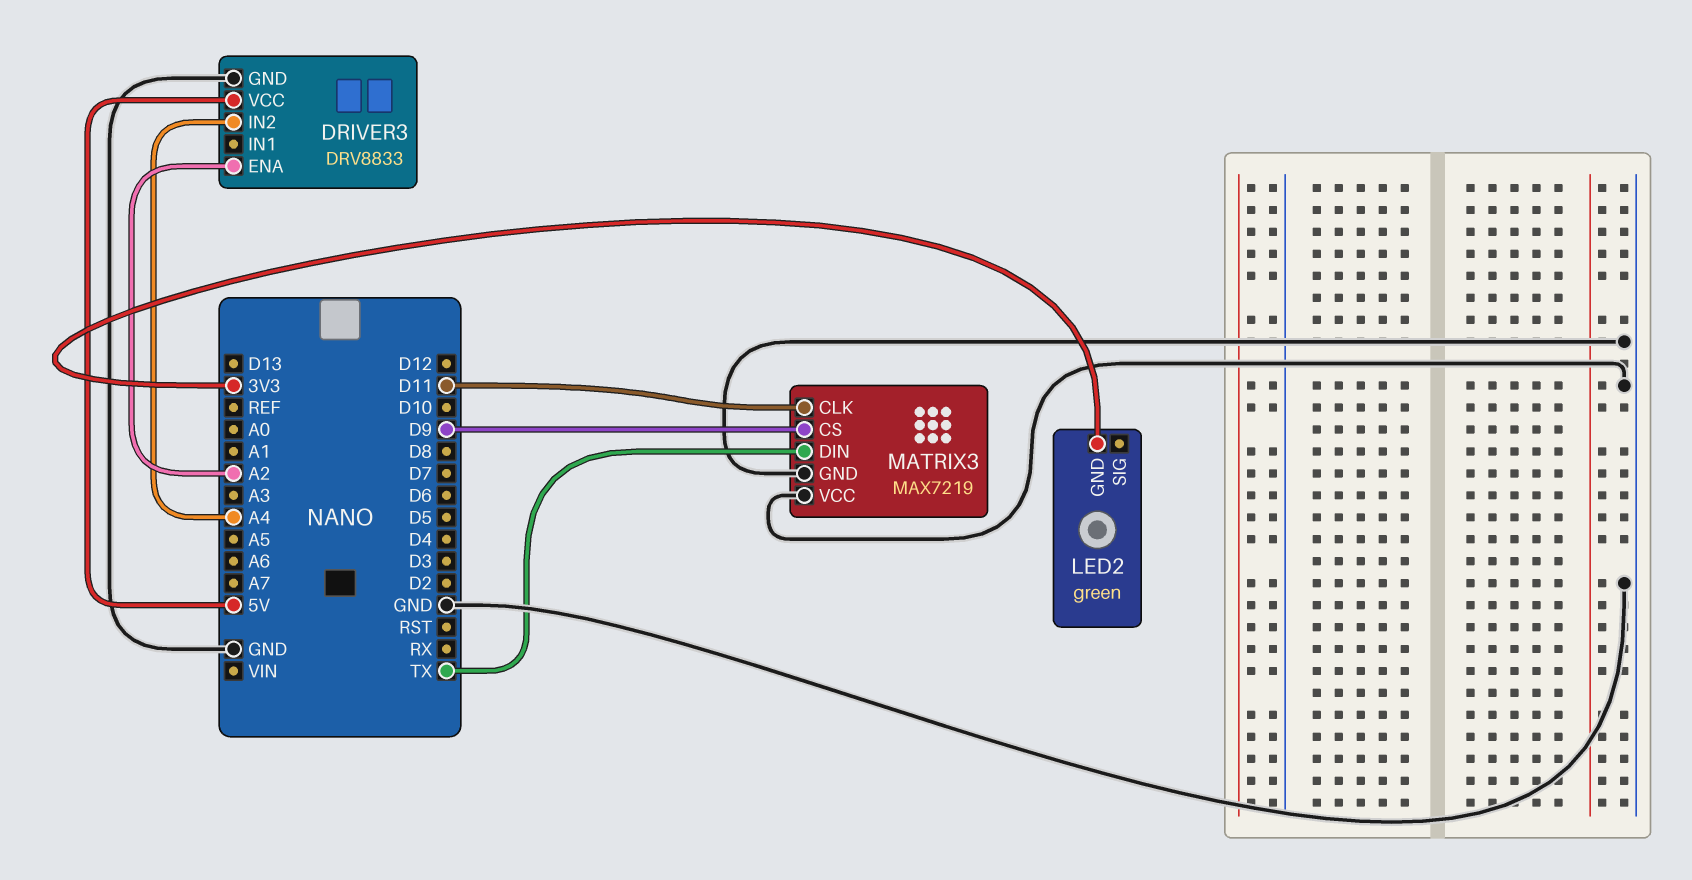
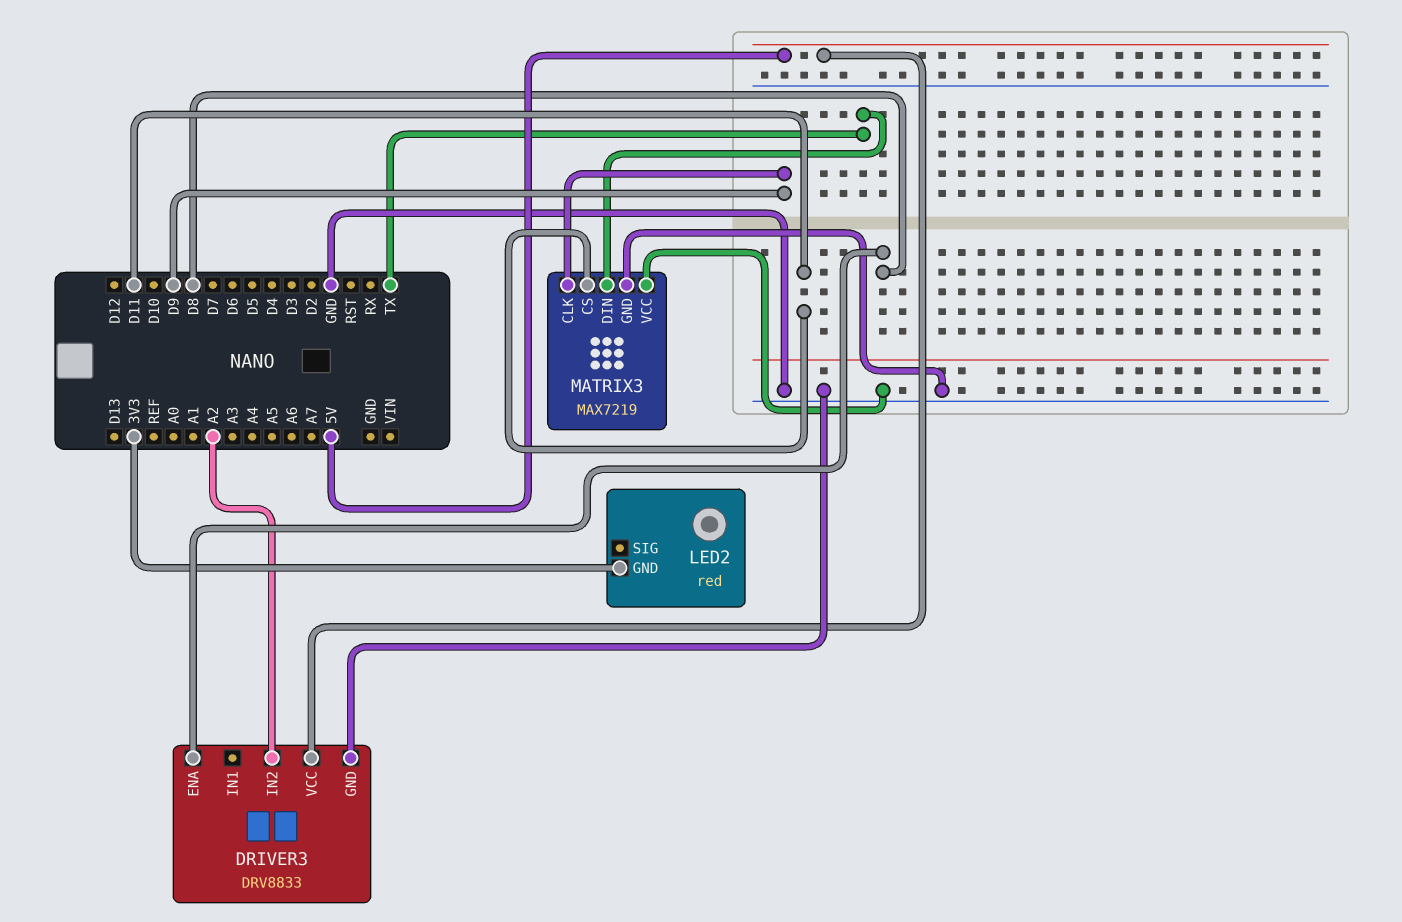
DRIVER3 pin ENA: A2 -> D8
DRIVER3 pin IN2: A4 -> A2
LED2: green -> red
MATRIX3 pin CLK: D11 -> D9
MATRIX3 pin CS: D9 -> D11

